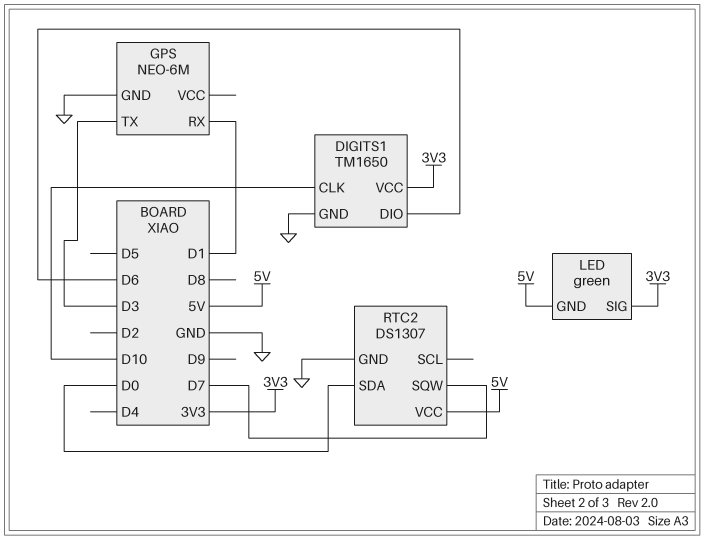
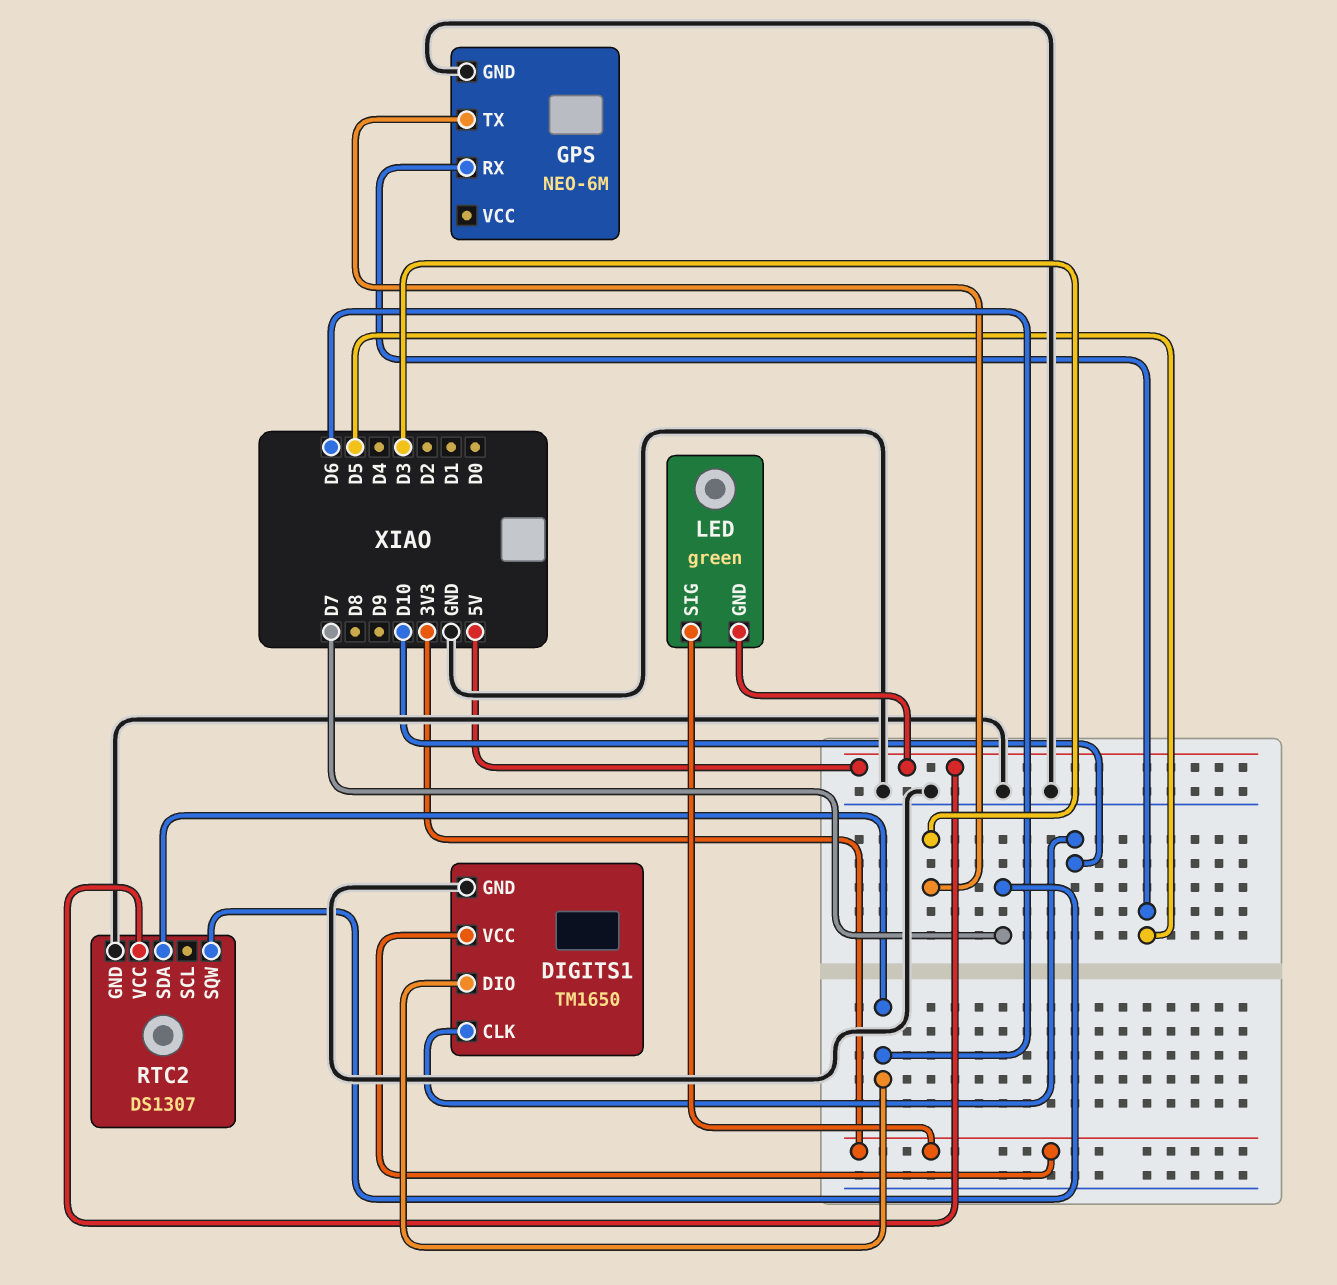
GPS pin RX: D1 -> D5
RTC2 pin SDA: D0 -> D6

